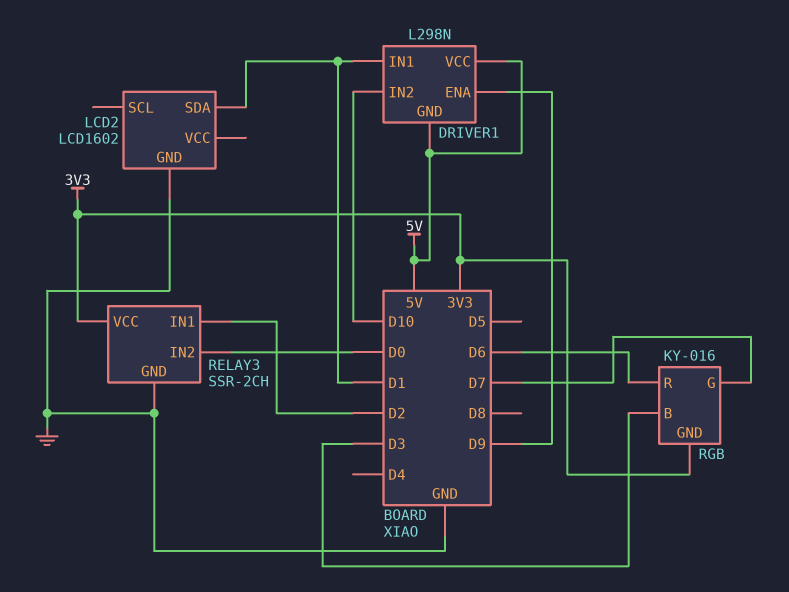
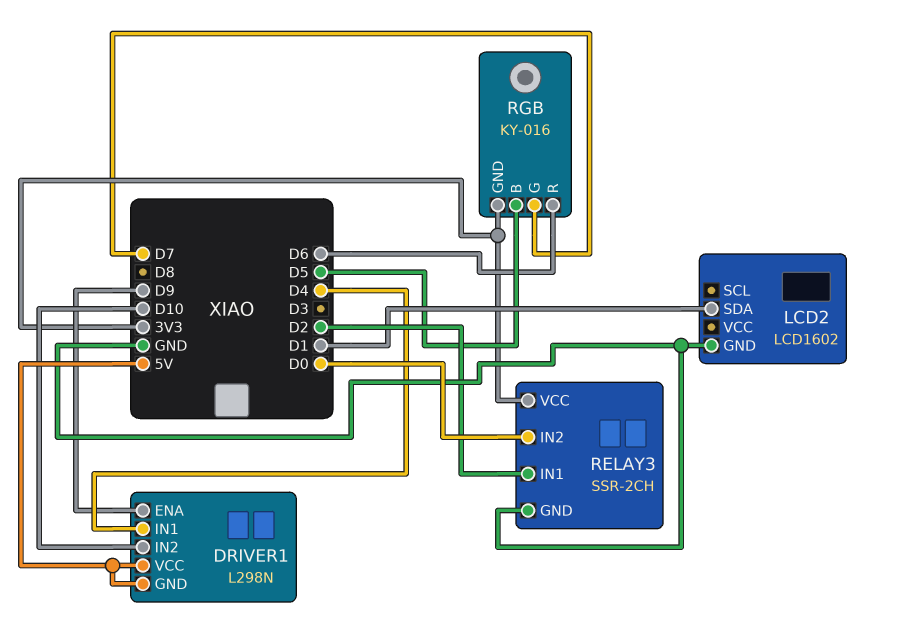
DRIVER1 pin IN1: D1 -> D4
RGB pin B: D3 -> D5

